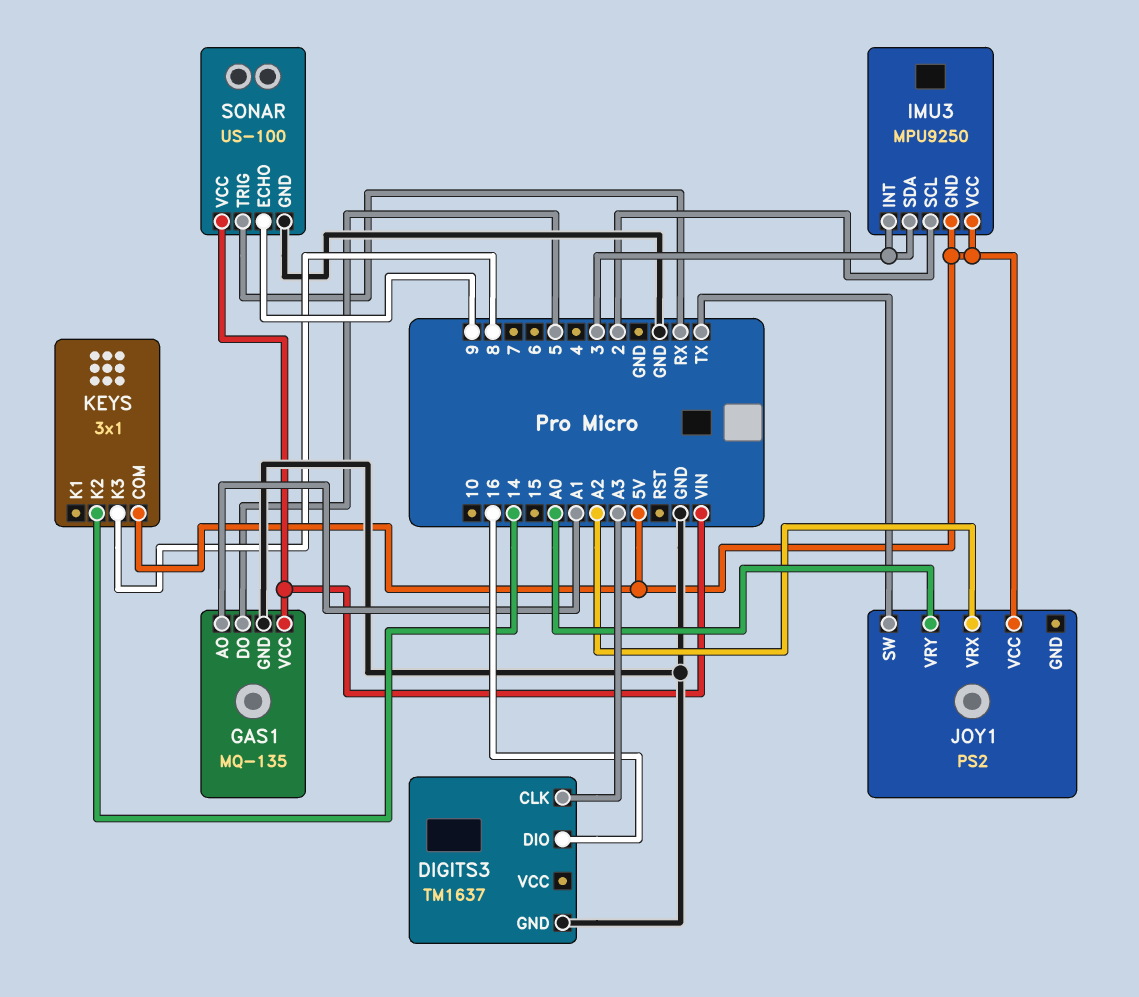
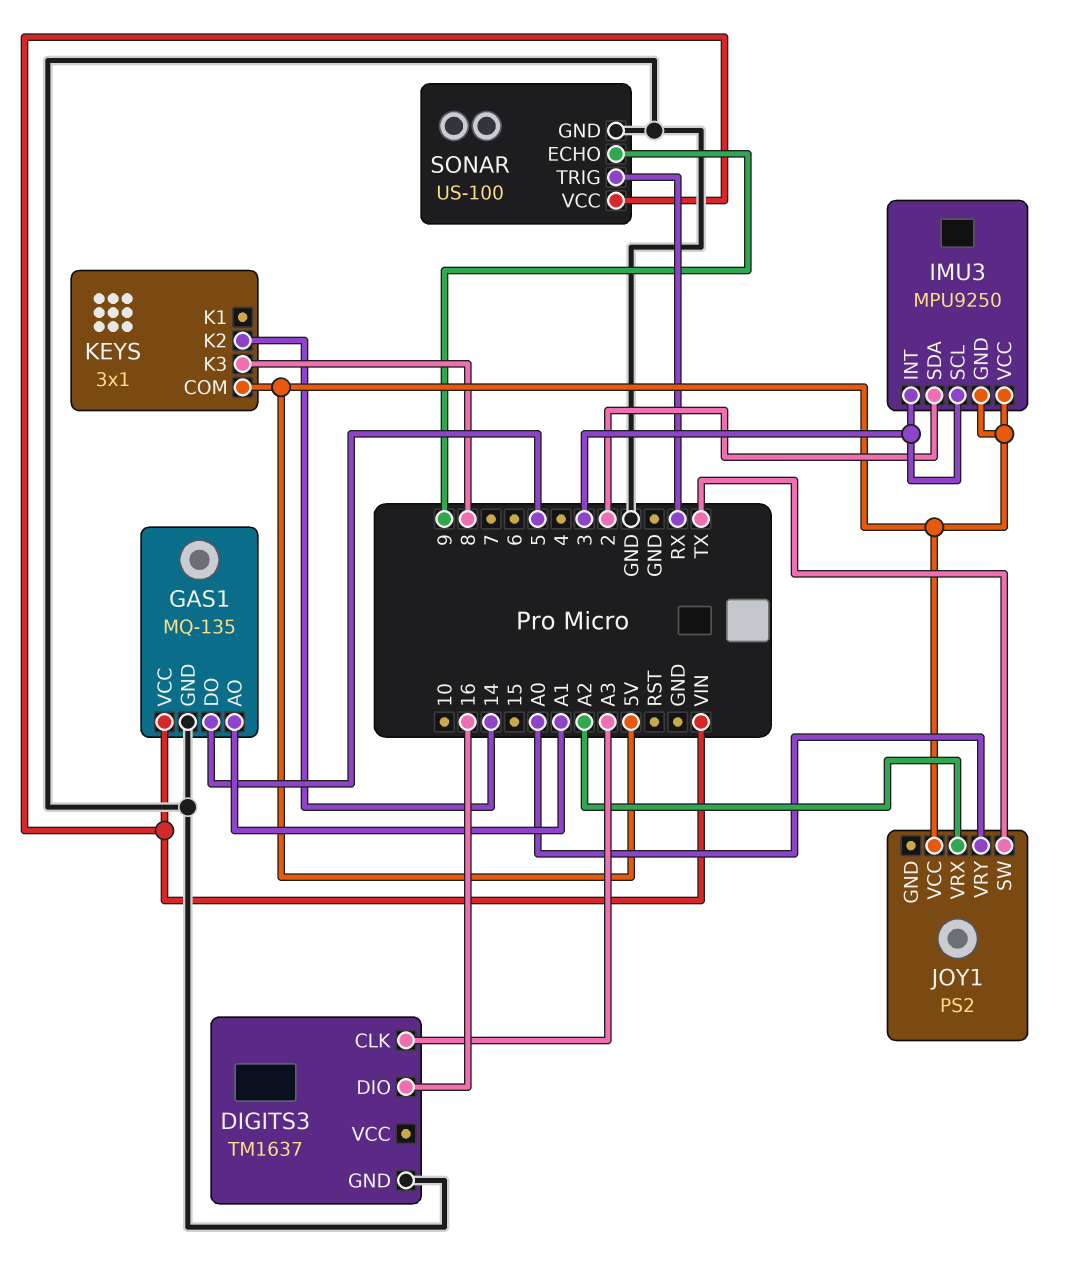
IMU3 pin SCL: 2 -> 3
IMU3 pin SDA: 3 -> 2

